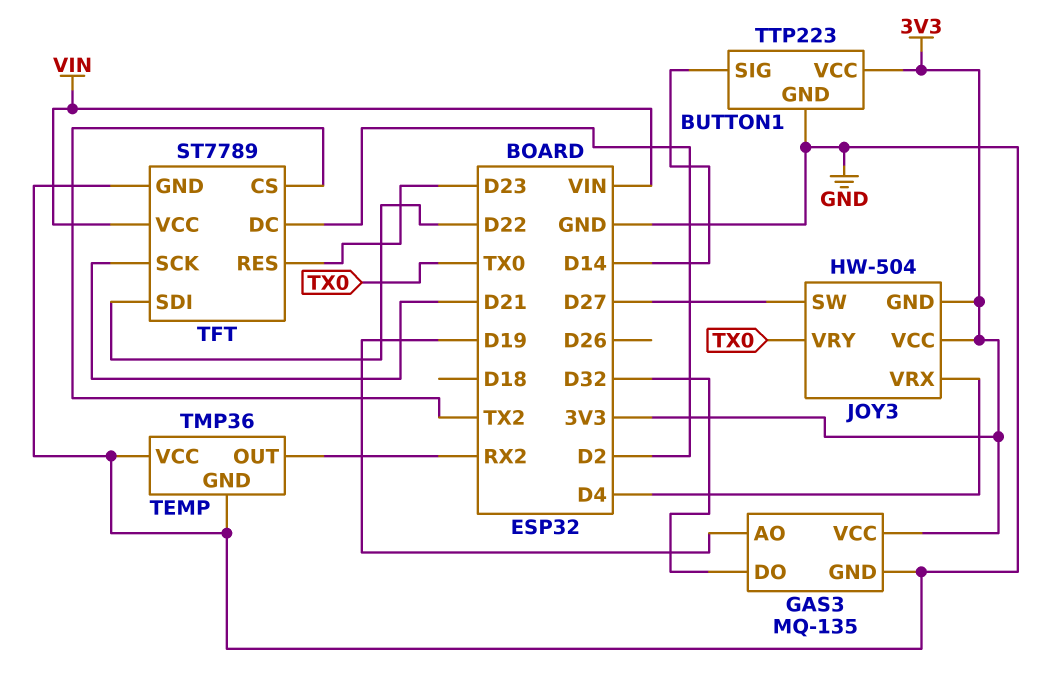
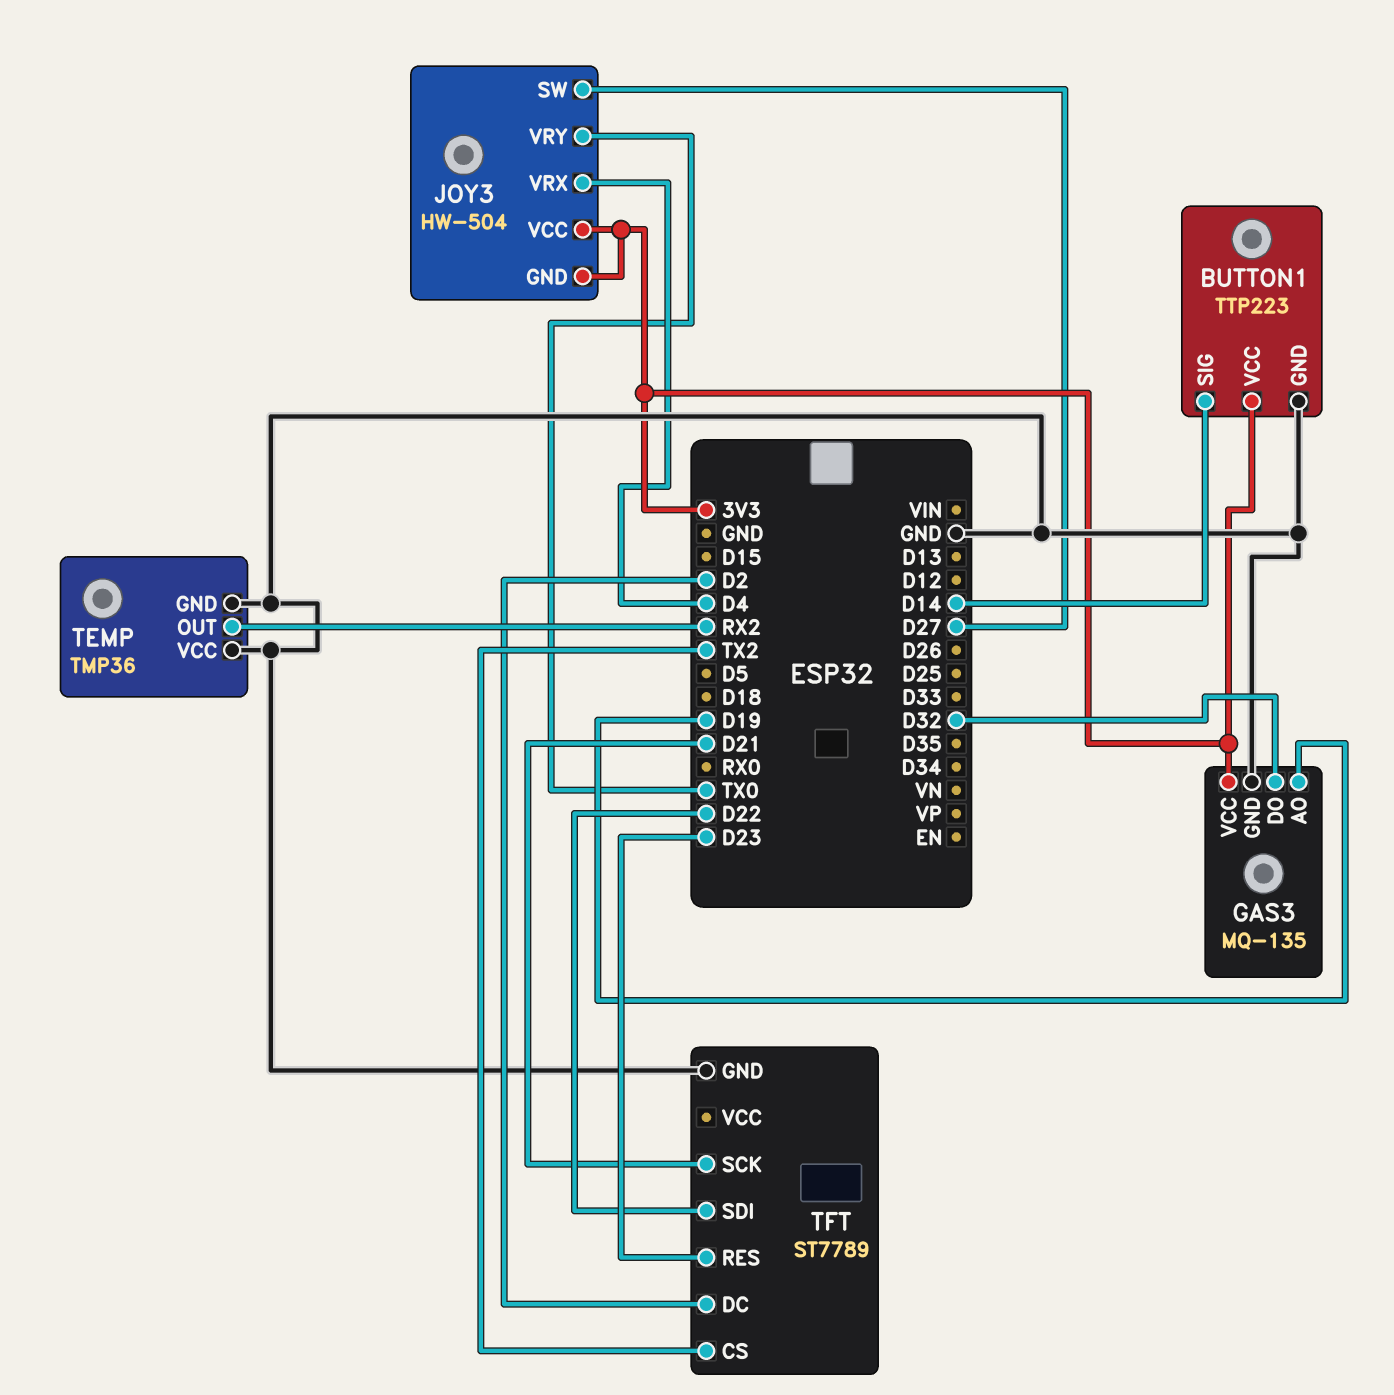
TFT pin VCC: VIN -> none

